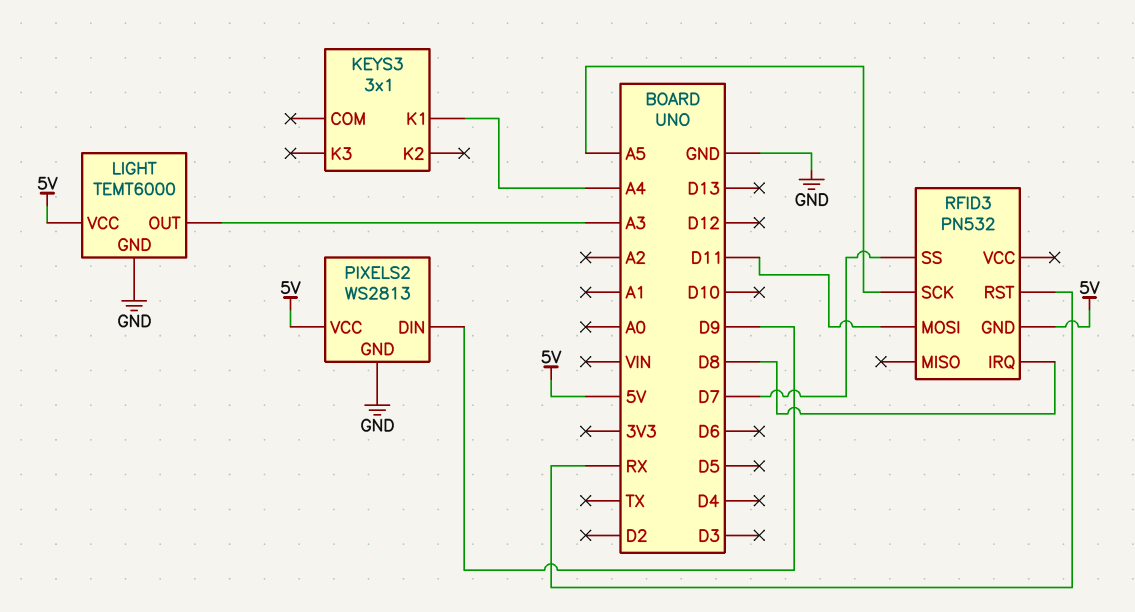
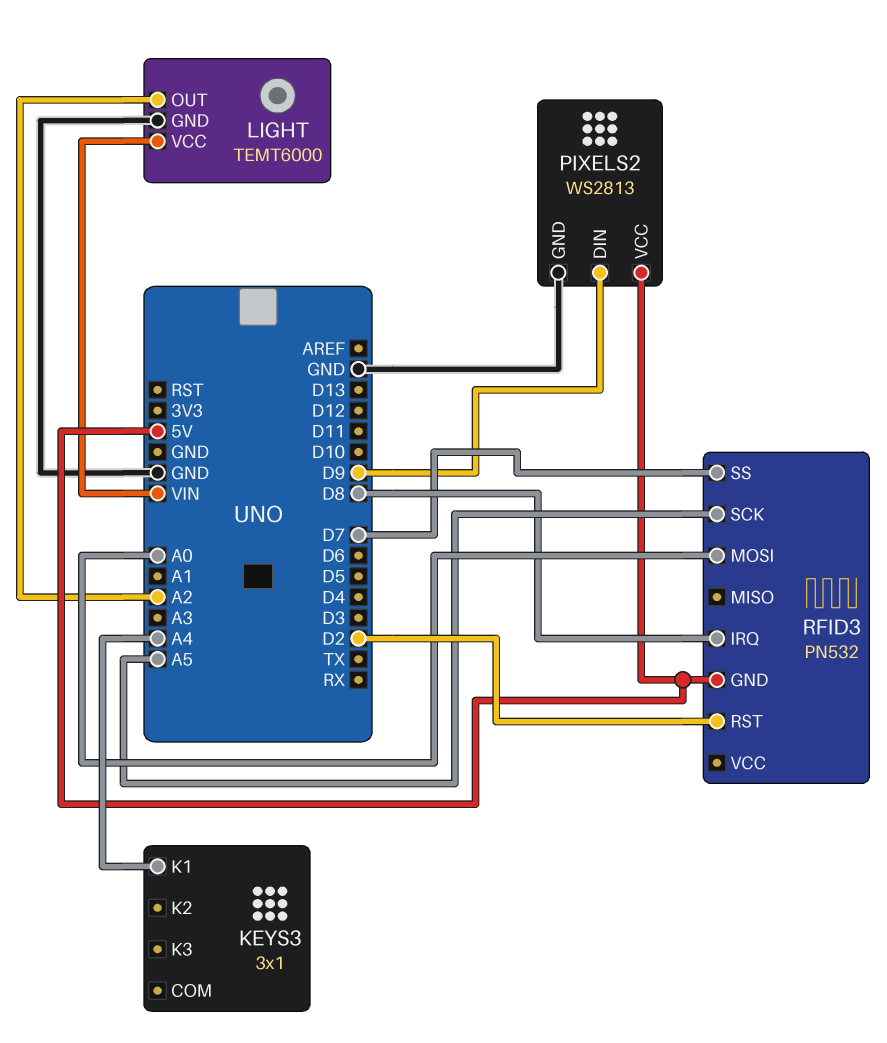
LIGHT pin OUT: A3 -> A2
LIGHT pin VCC: 5V -> VIN
RFID3 pin MOSI: D11 -> A0
RFID3 pin RST: RX -> D2

